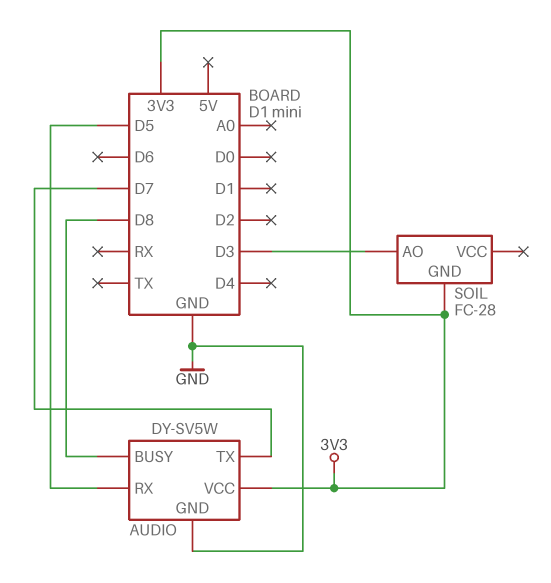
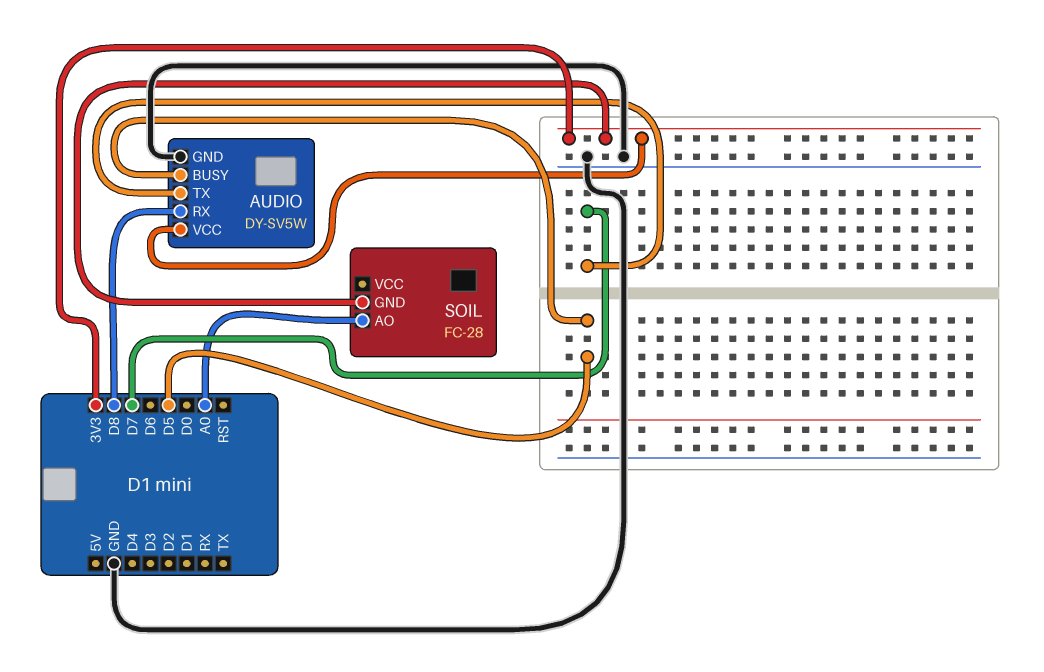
AUDIO pin BUSY: D8 -> D5
AUDIO pin RX: D5 -> D8
SOIL pin AO: D3 -> A0

